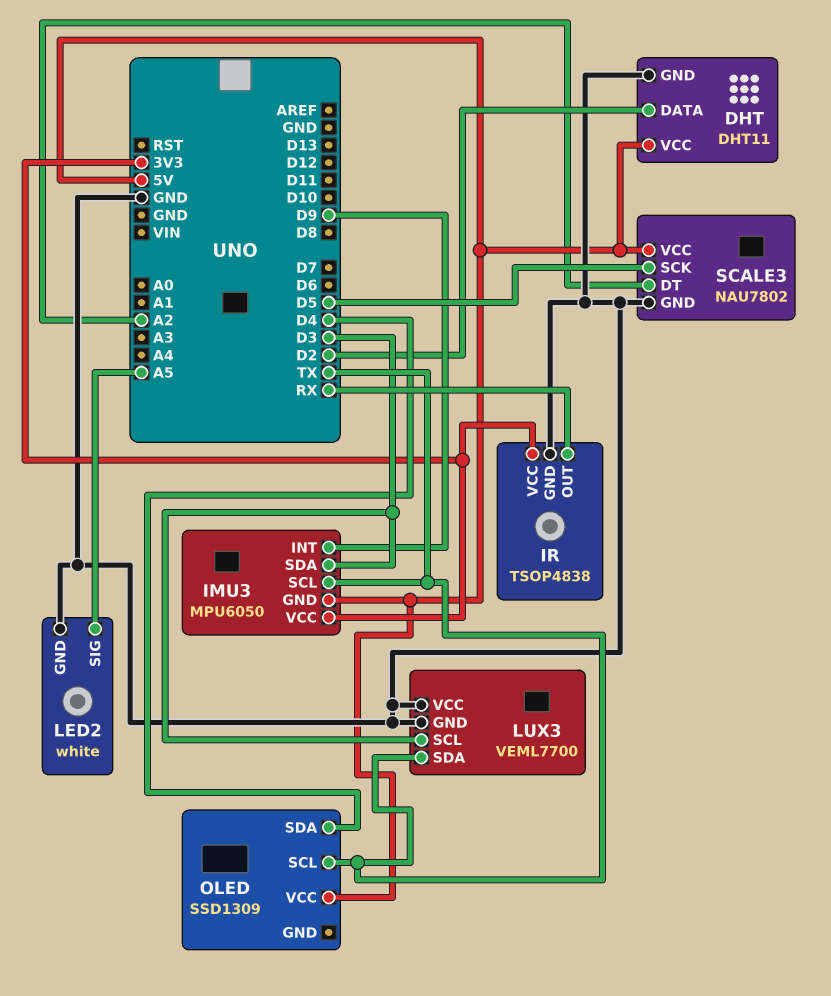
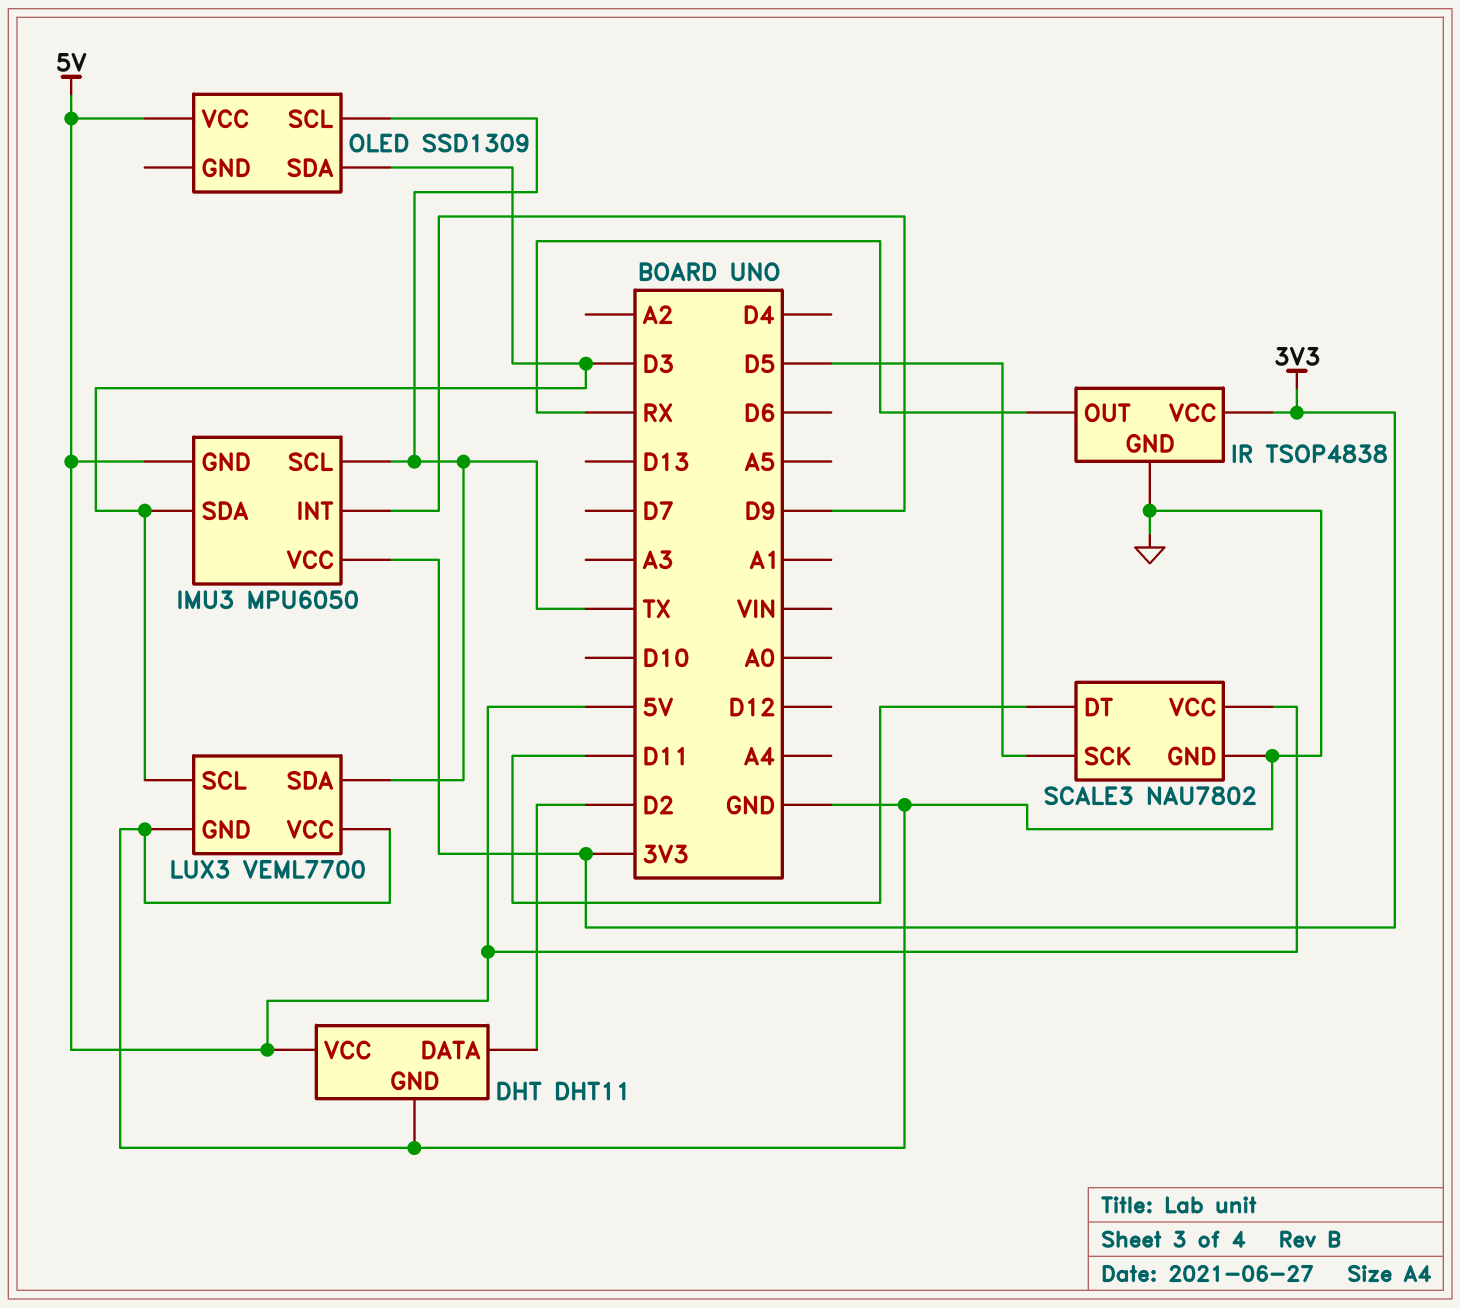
LED2: white -> none
LED2 pin GND: GND -> none
LED2 pin SIG: A5 -> none
OLED pin SDA: D4 -> D3
SCALE3 pin DT: A2 -> D11

